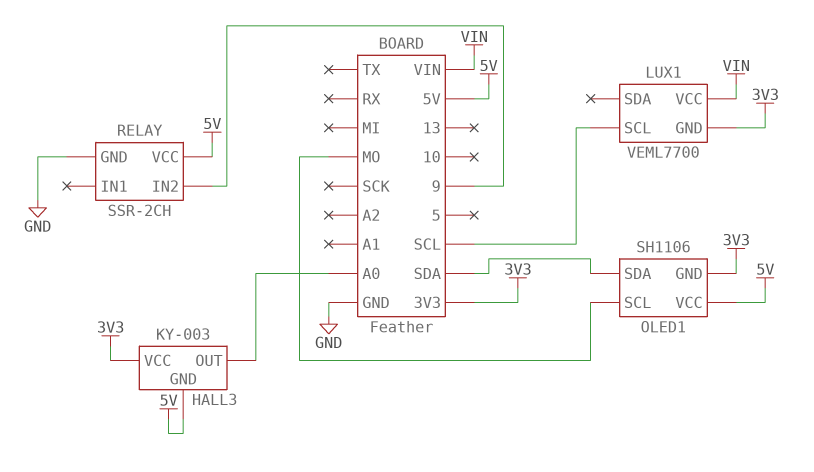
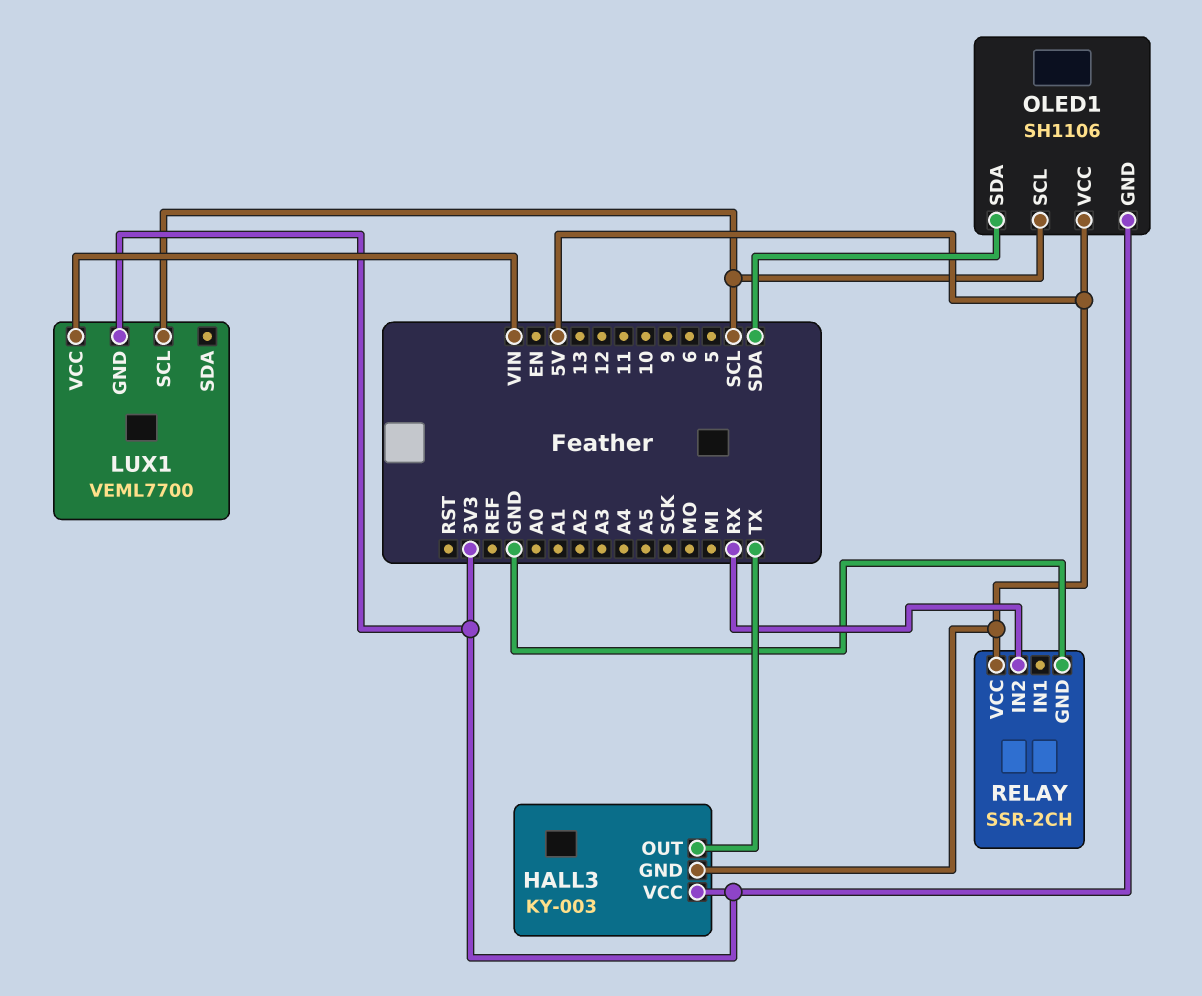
HALL3 pin OUT: A0 -> TX
OLED1 pin SCL: MO -> SCL
RELAY pin IN2: 9 -> RX

